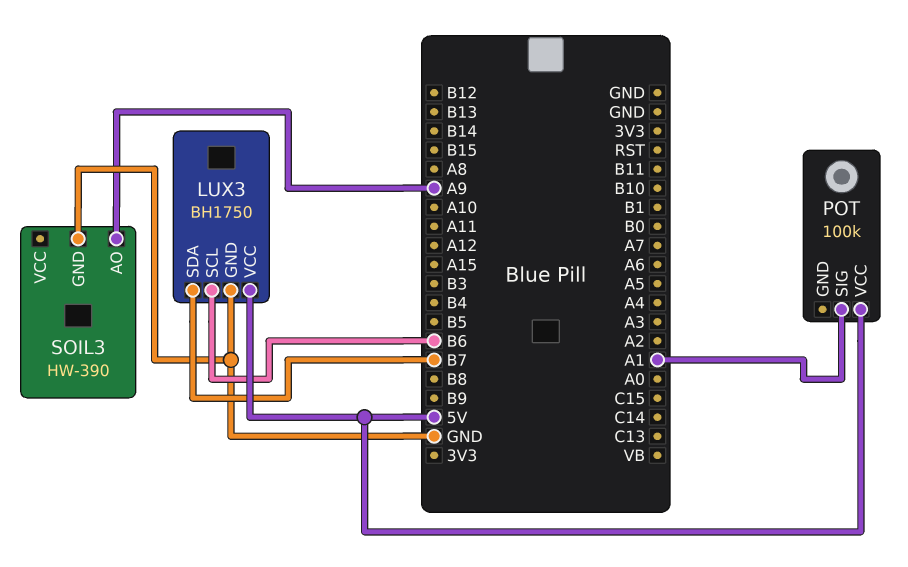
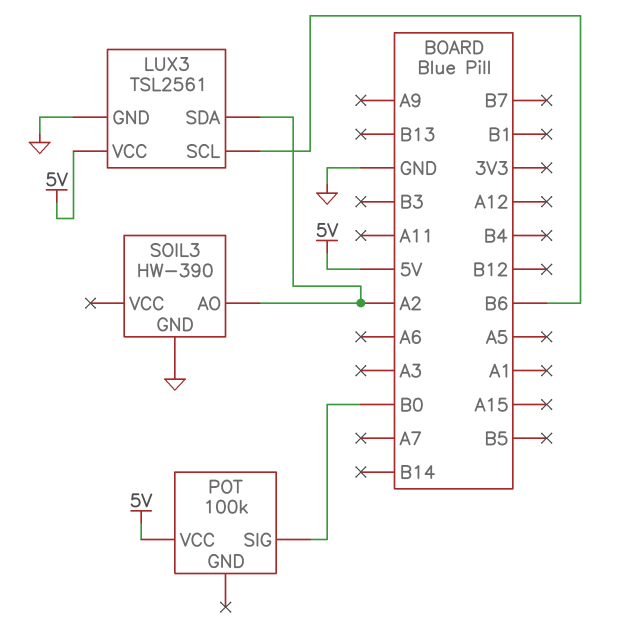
LUX3: BH1750 -> TSL2561
LUX3 pin SDA: B7 -> A2
POT pin SIG: A1 -> B0
SOIL3 pin AO: A9 -> A2

